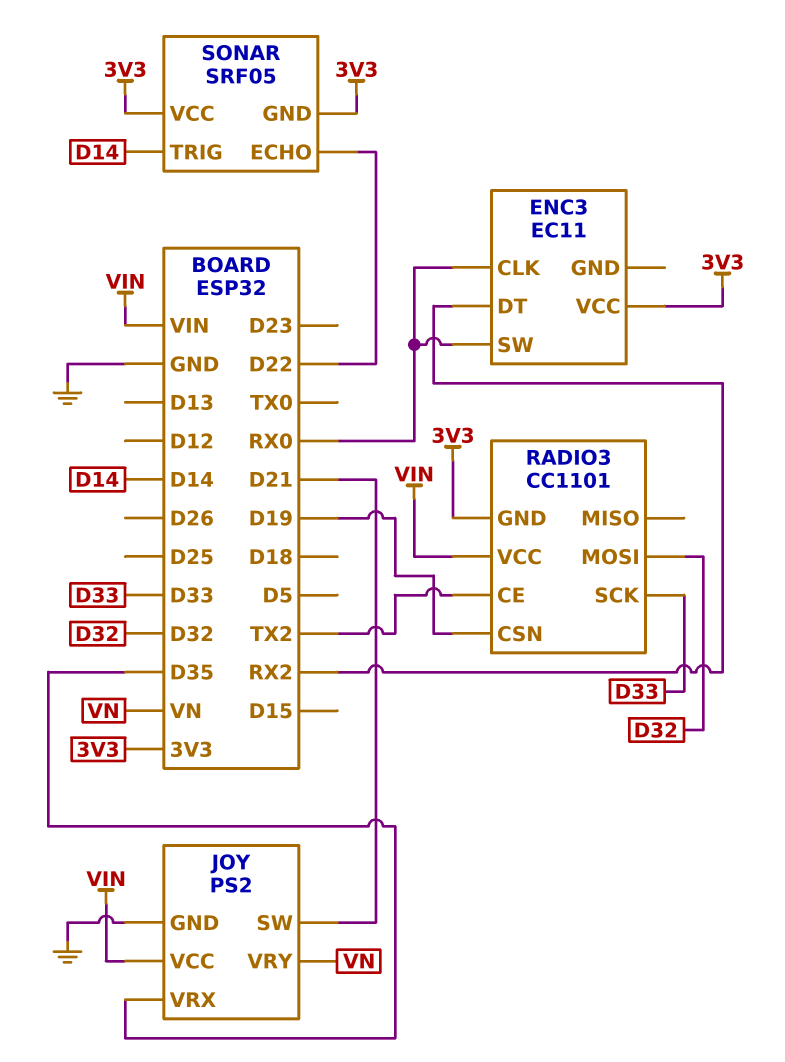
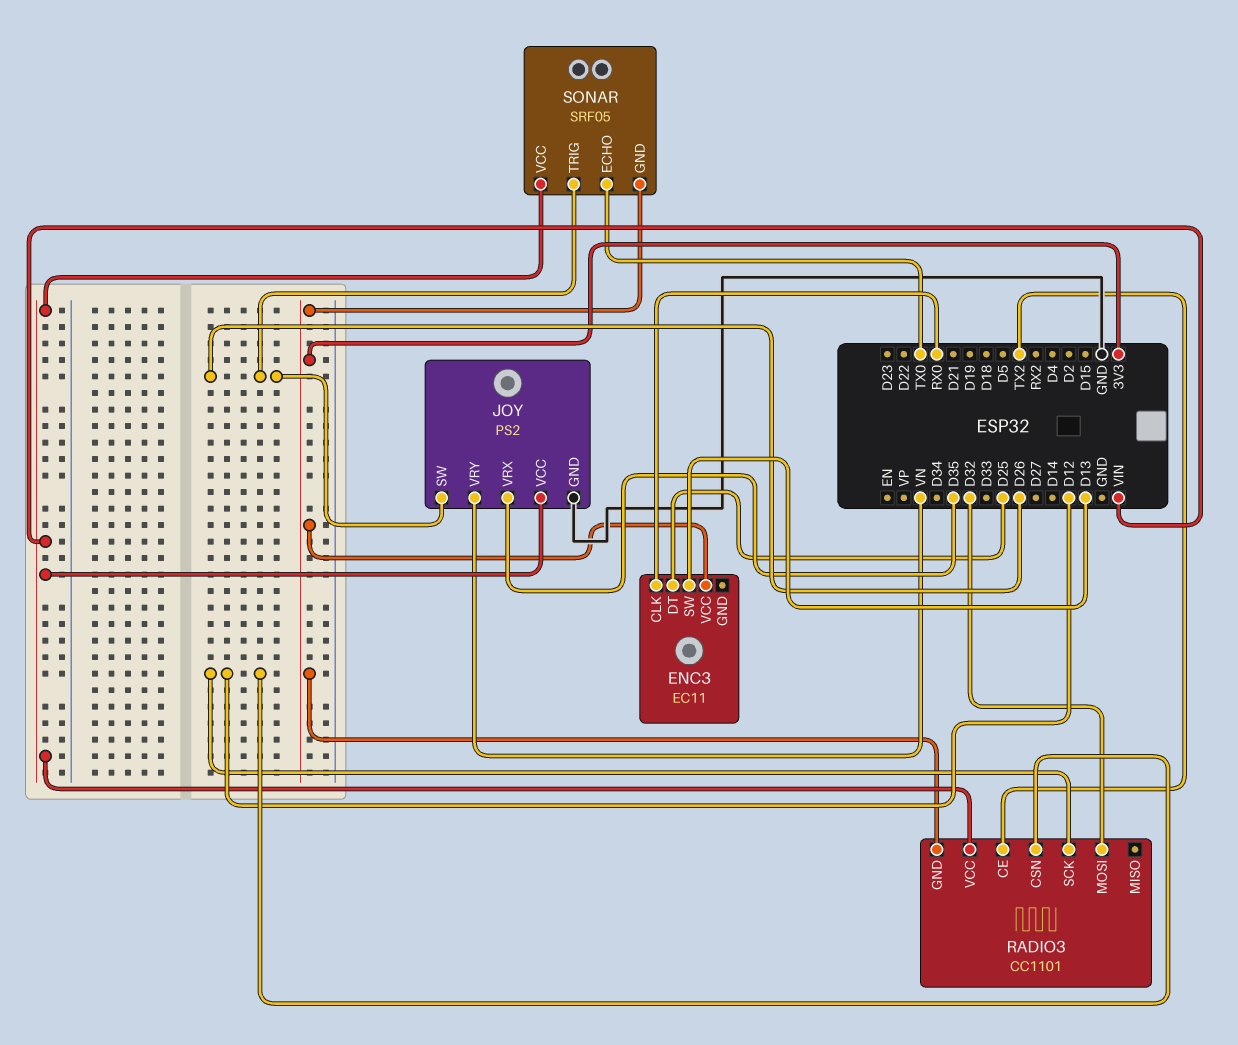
ENC3 pin DT: RX2 -> D25
ENC3 pin SW: RX0 -> D13
JOY pin SW: D21 -> D26
RADIO3 pin CSN: D19 -> D12
RADIO3 pin SCK: D33 -> D12
SONAR pin ECHO: D22 -> TX0
SONAR pin TRIG: D14 -> D26
SONAR pin VCC: 3V3 -> VIN

